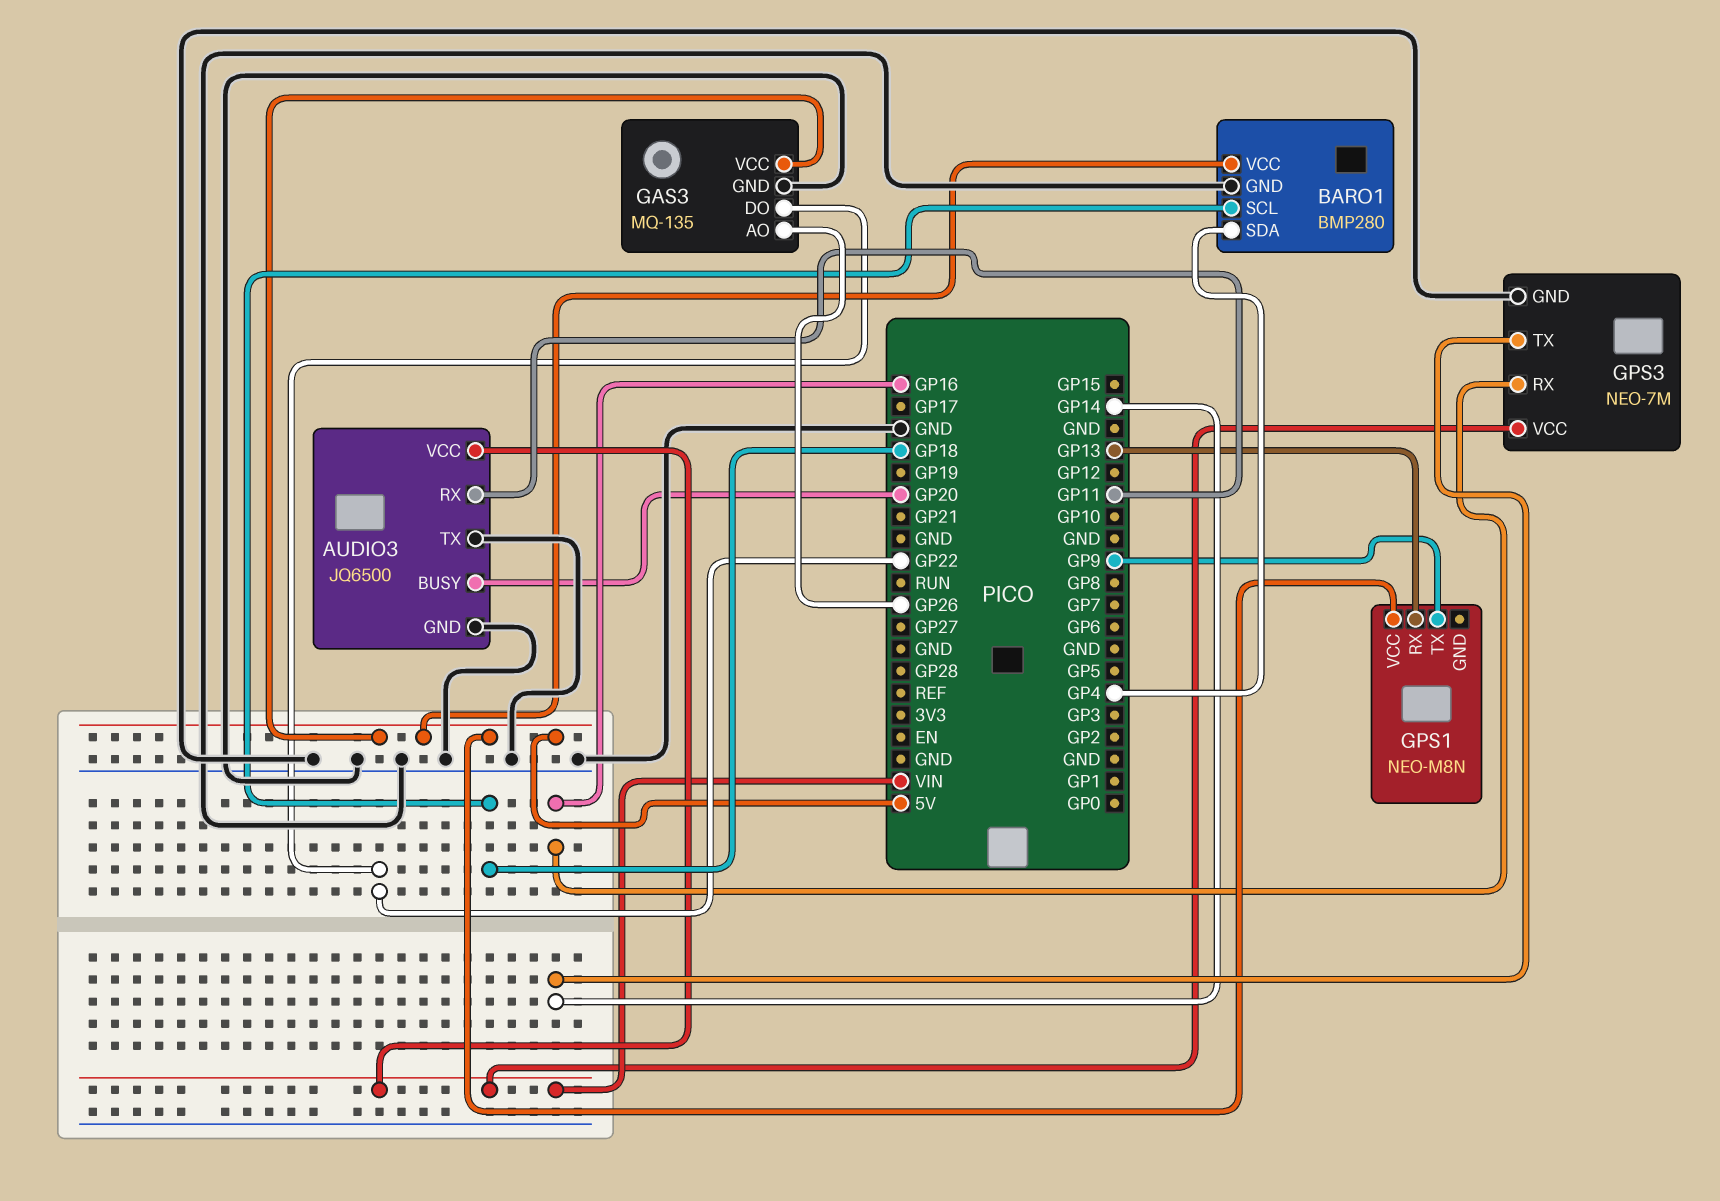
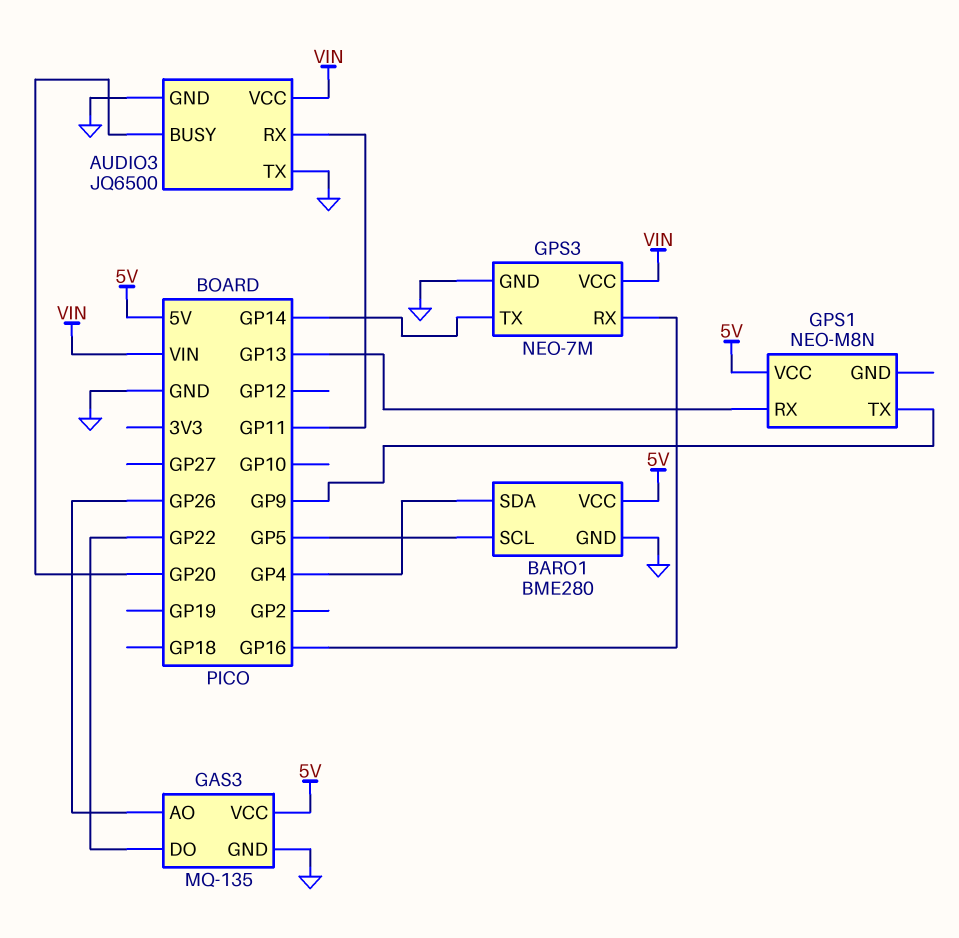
BARO1: BMP280 -> BME280
BARO1 pin SCL: GP18 -> GP5

